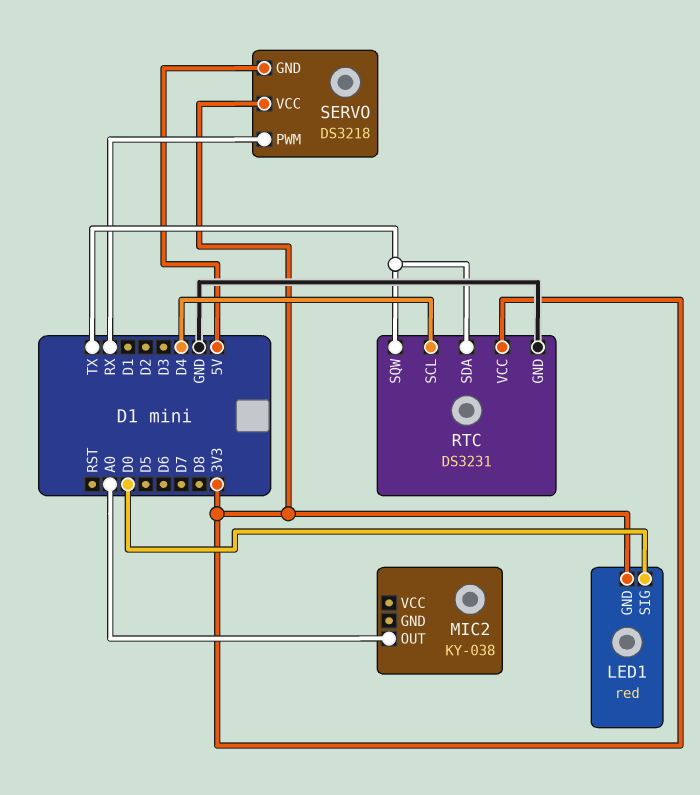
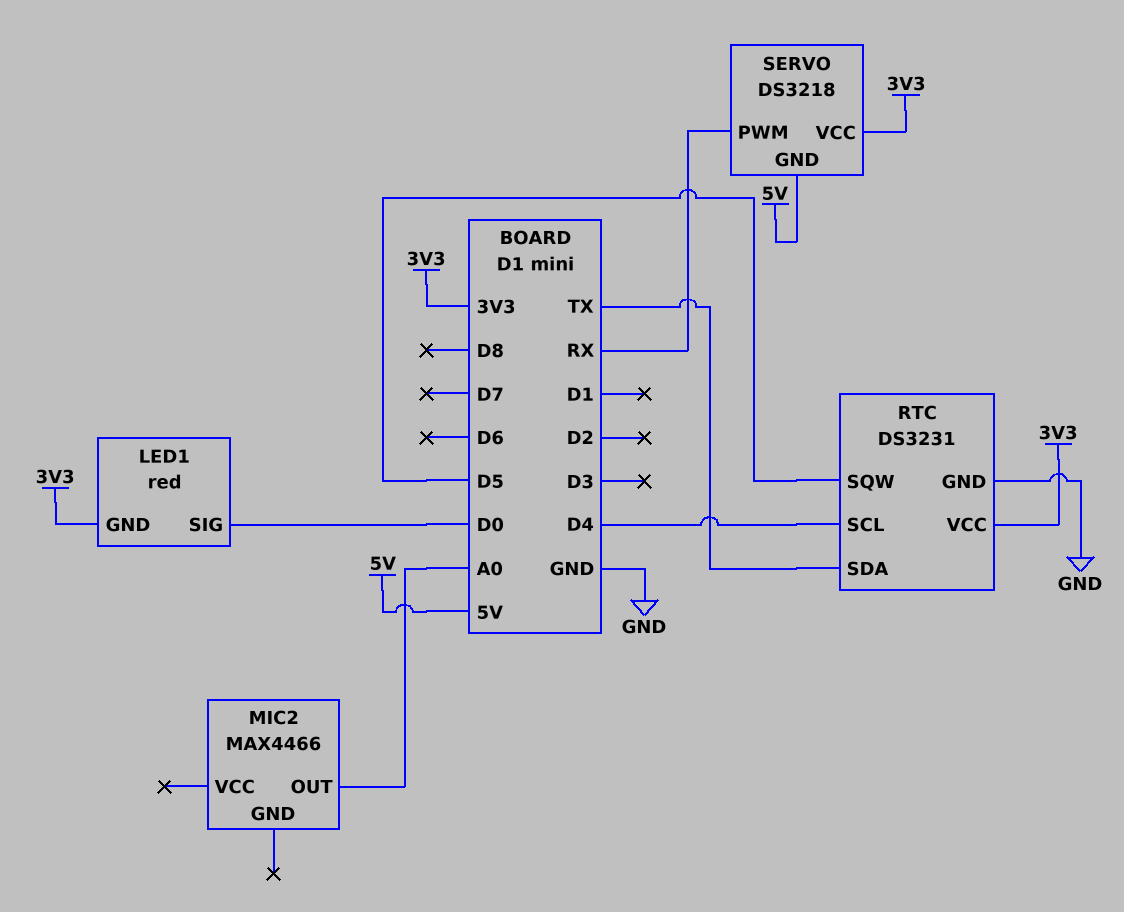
MIC2: KY-038 -> MAX4466
RTC pin SQW: TX -> D5

